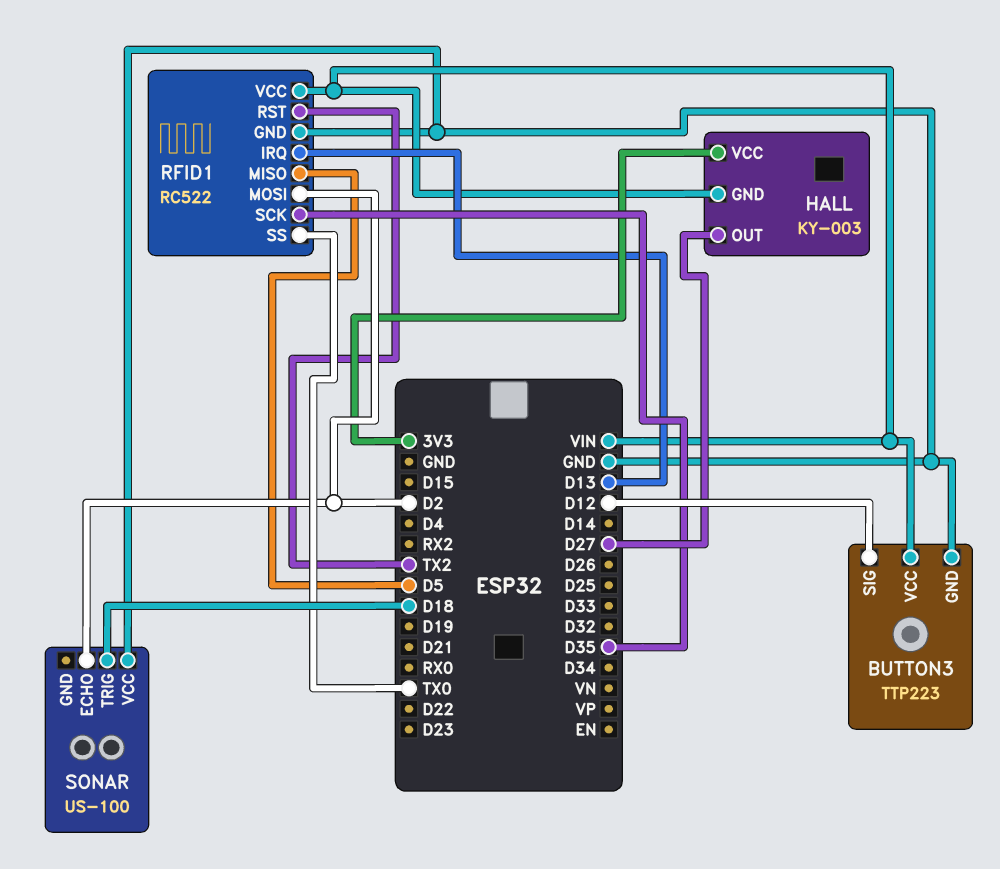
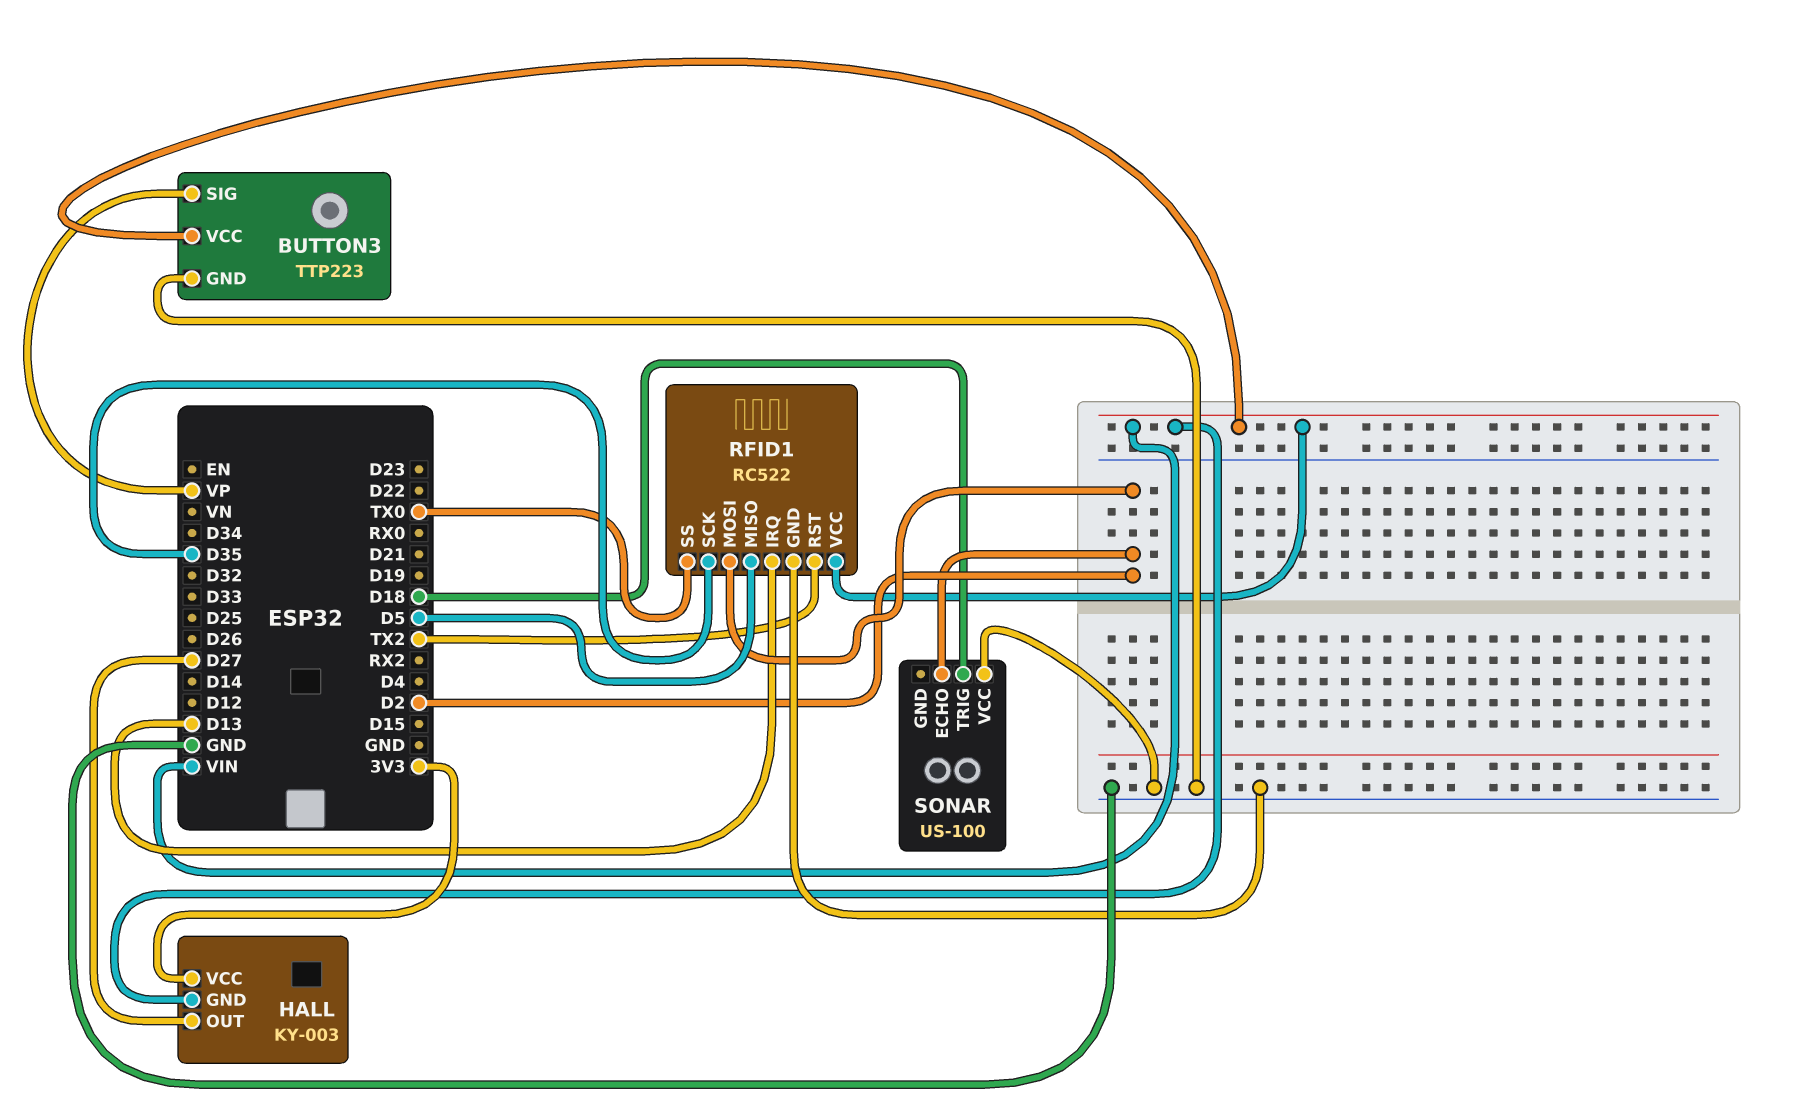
BUTTON3 pin SIG: D12 -> VP

